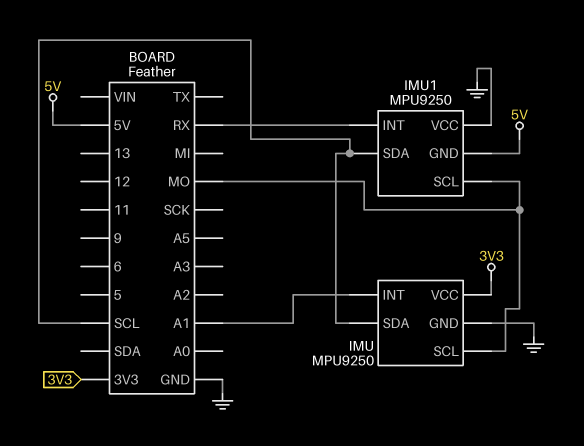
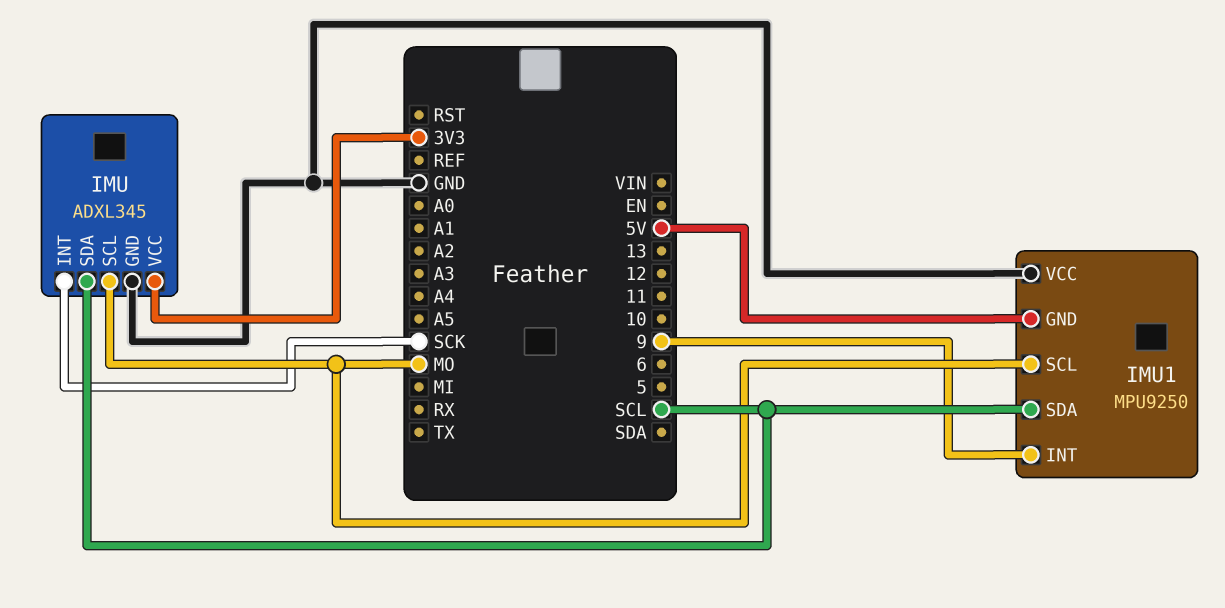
IMU: MPU9250 -> ADXL345
IMU pin INT: A1 -> SCK
IMU1 pin INT: RX -> 9

